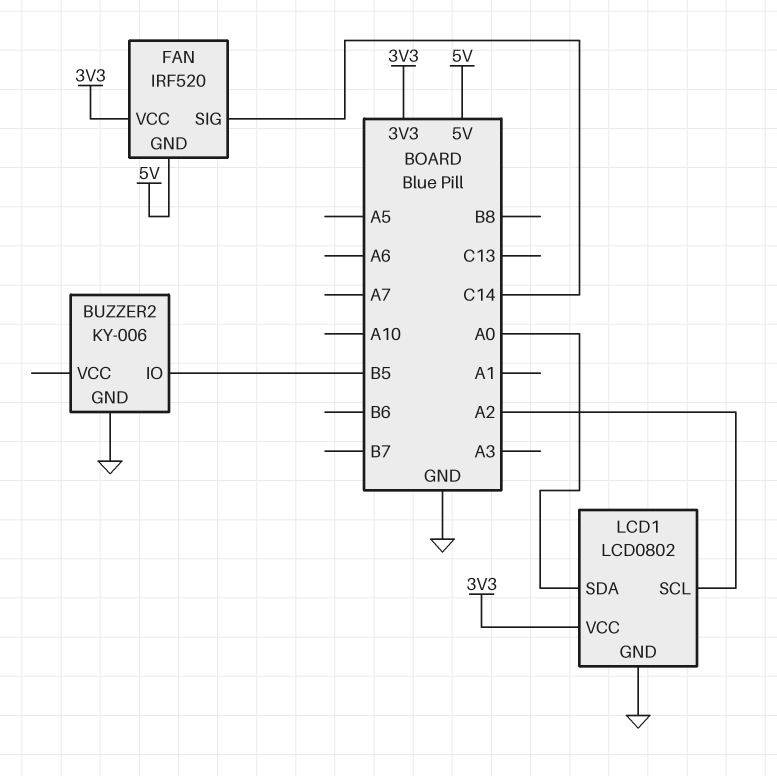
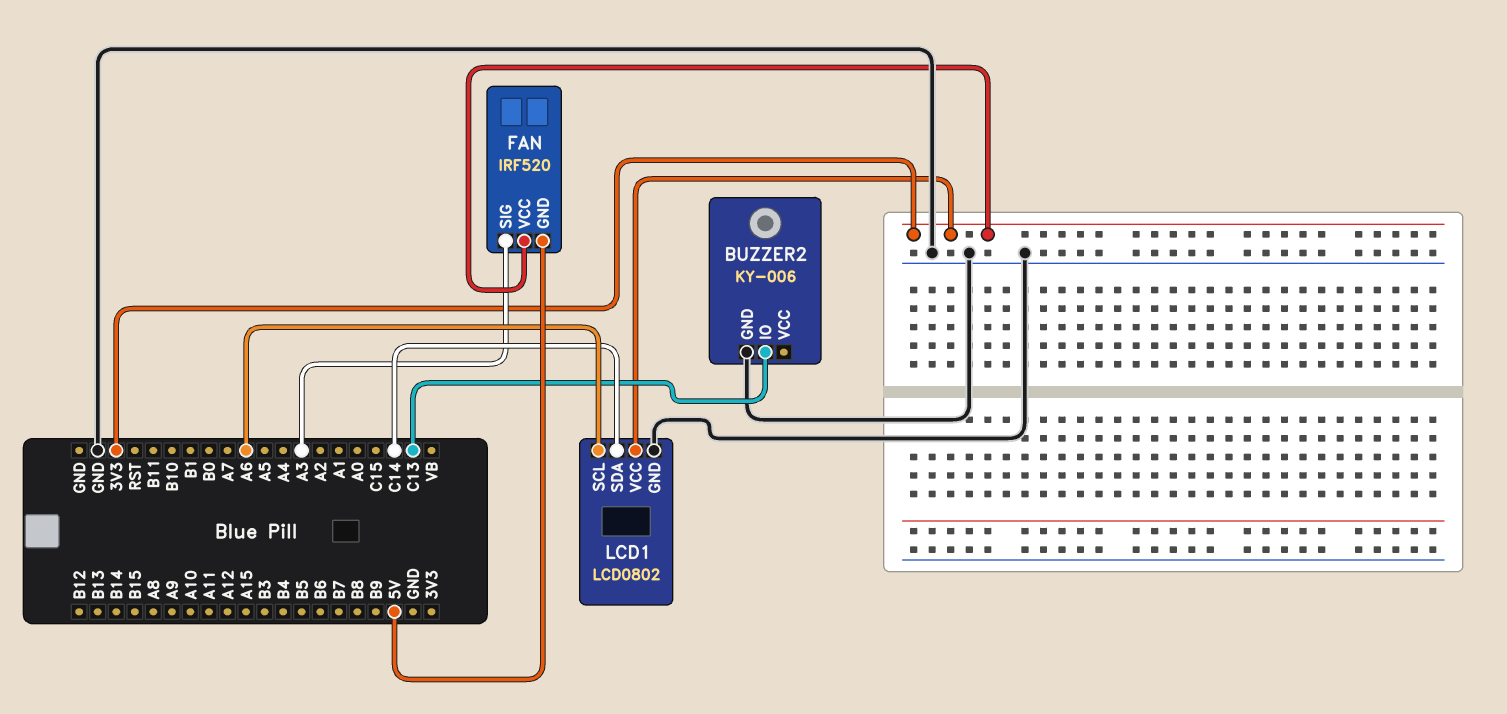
BUZZER2 pin IO: B5 -> C13
FAN pin SIG: C14 -> A3
LCD1 pin SCL: A2 -> A6
LCD1 pin SDA: A0 -> C14

